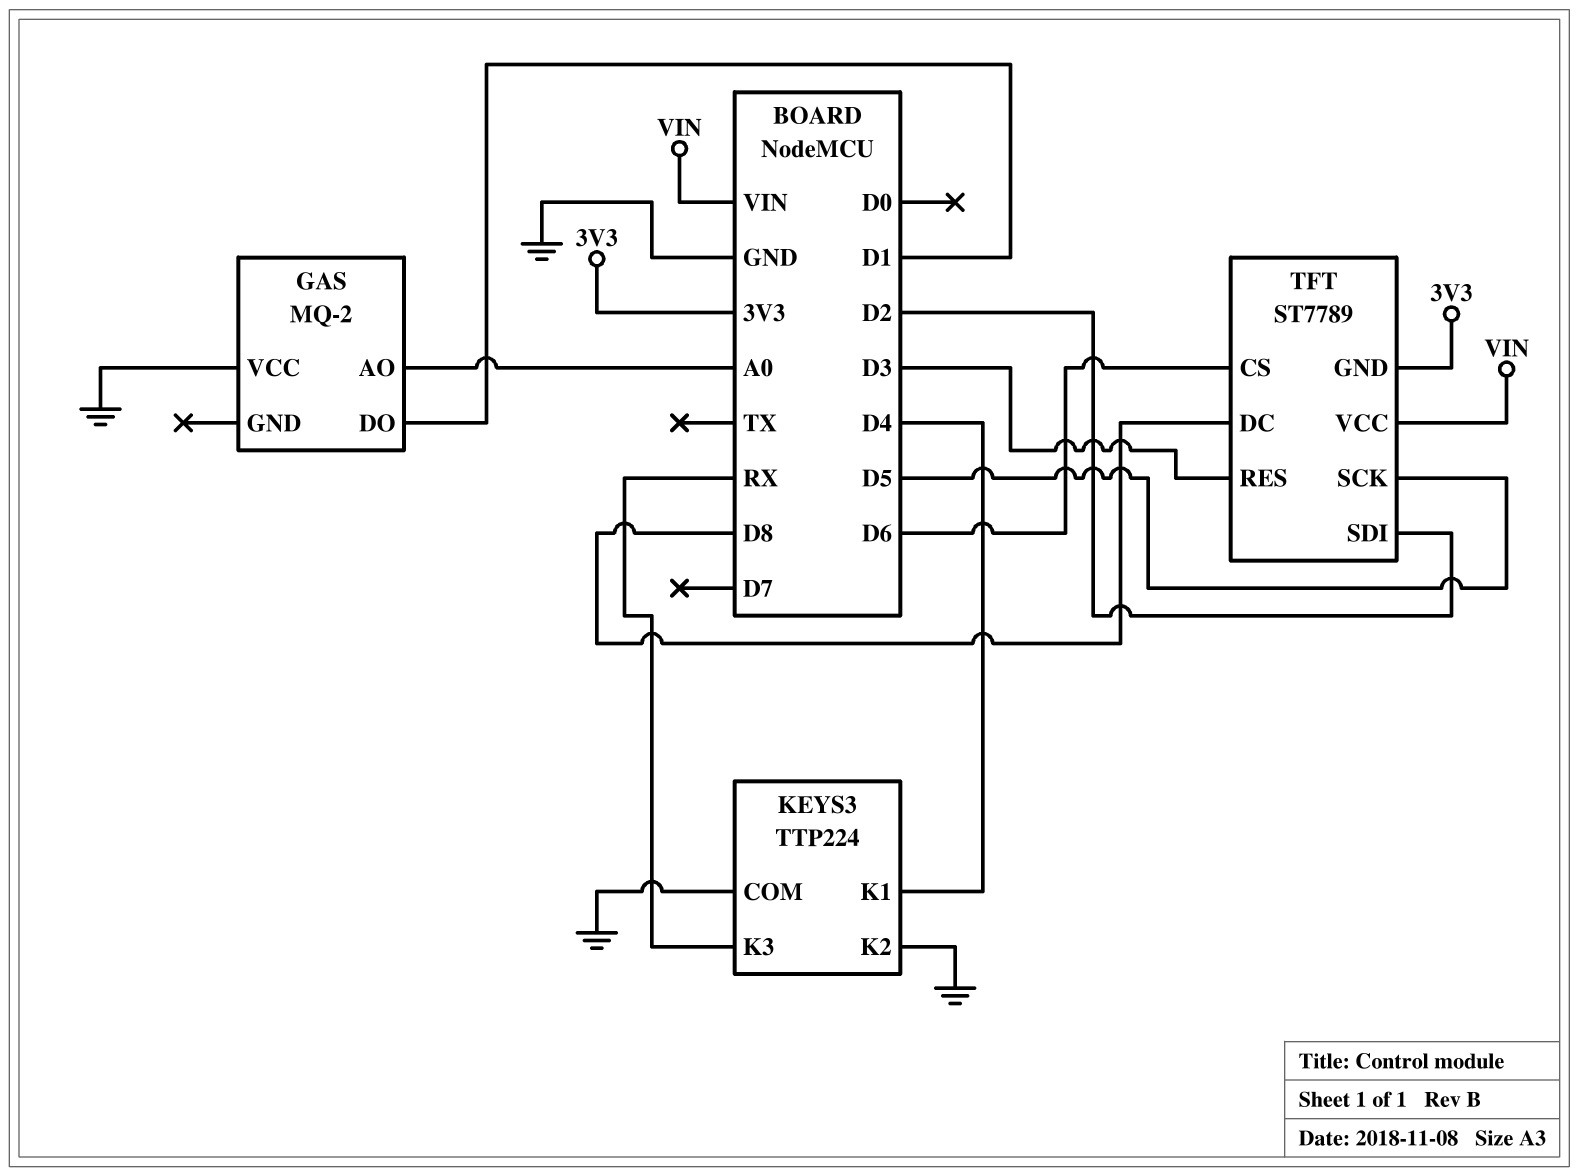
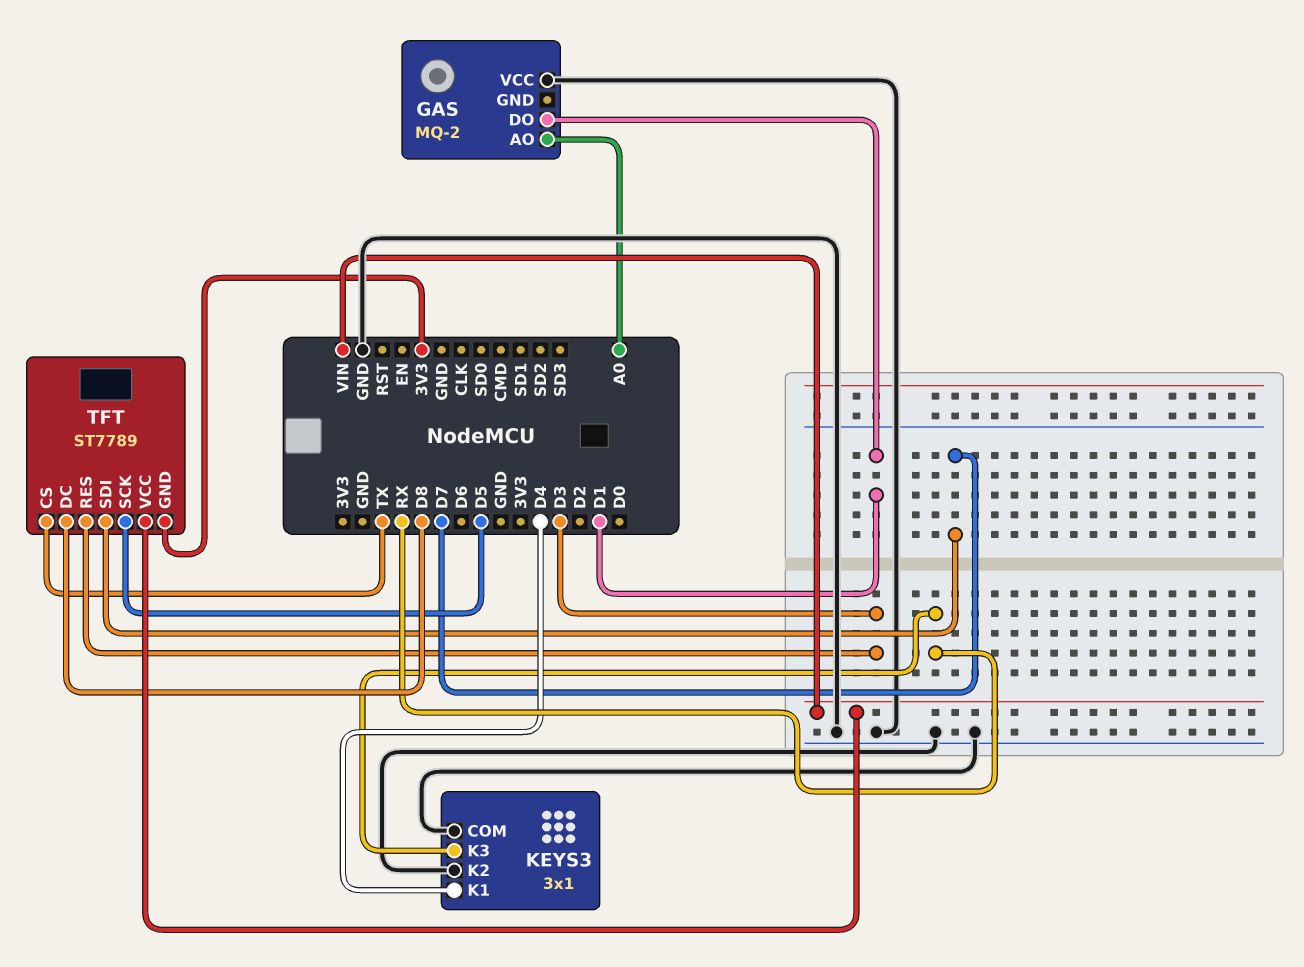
KEYS3: TTP224 -> 3x1
TFT pin CS: D6 -> TX
TFT pin SDI: D2 -> D7

